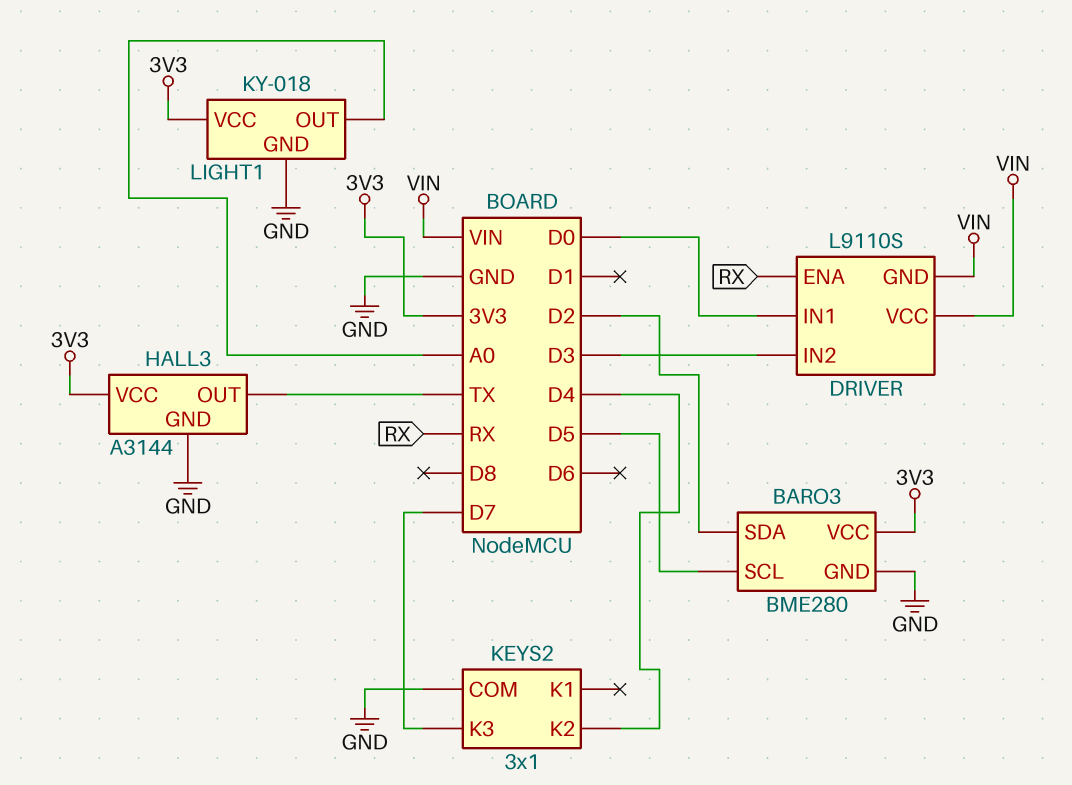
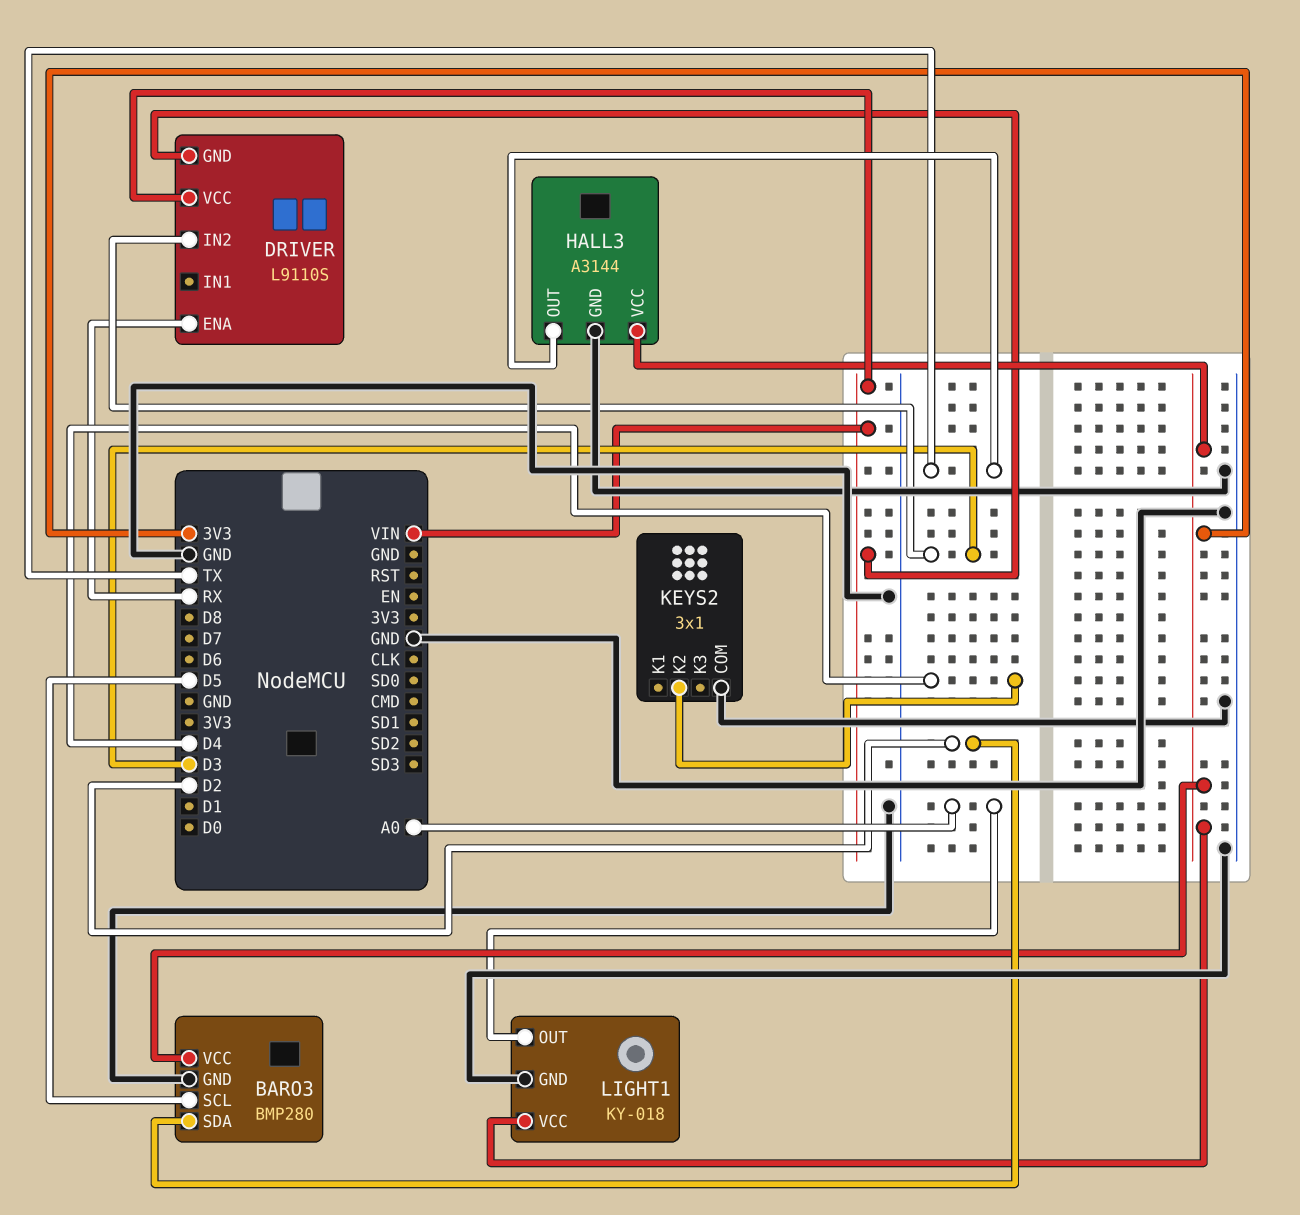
BARO3: BME280 -> BMP280
DRIVER pin IN1: D0 -> none
KEYS2 pin K3: D7 -> none

